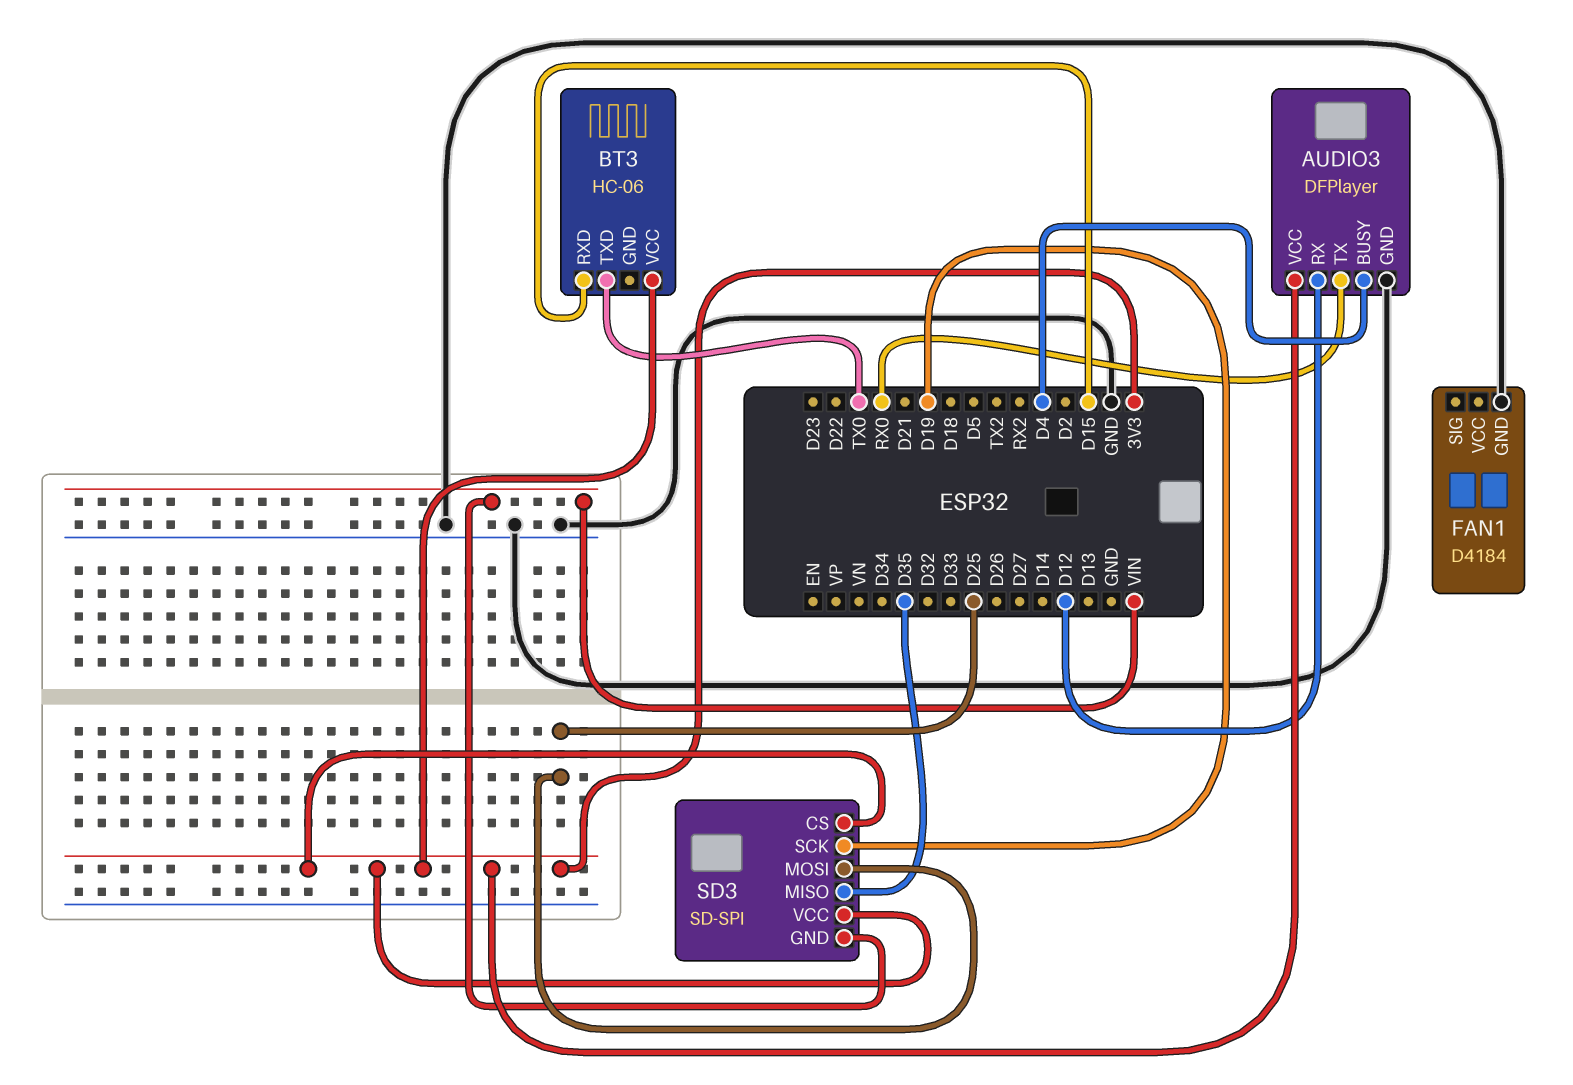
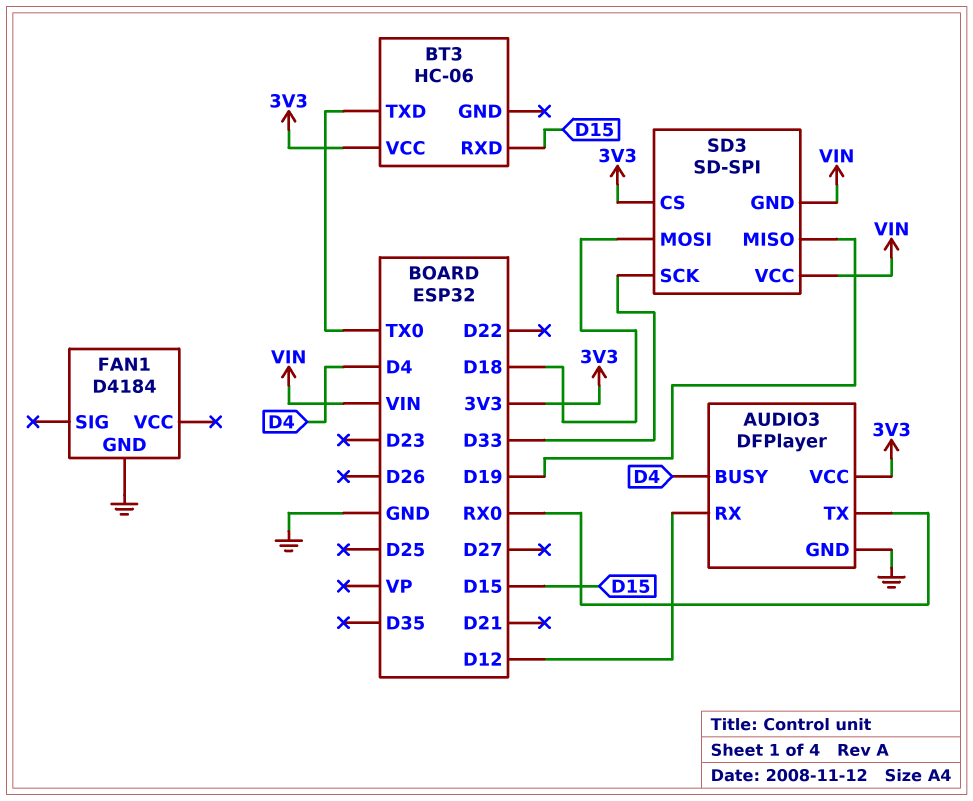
SD3 pin MISO: D35 -> D19
SD3 pin MOSI: D25 -> D18
SD3 pin SCK: D19 -> D33
SD3 pin VCC: 3V3 -> VIN

